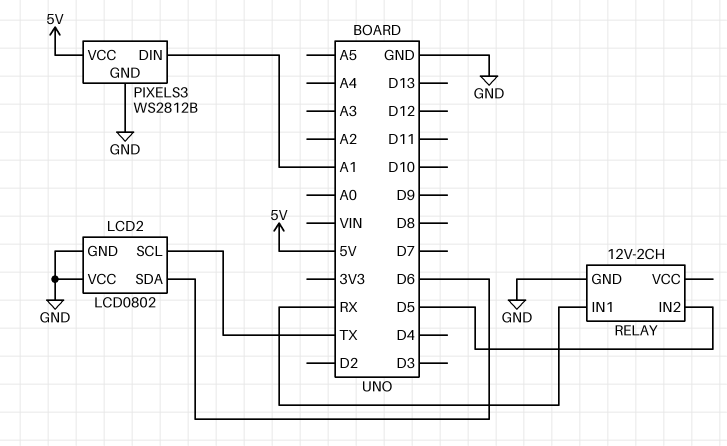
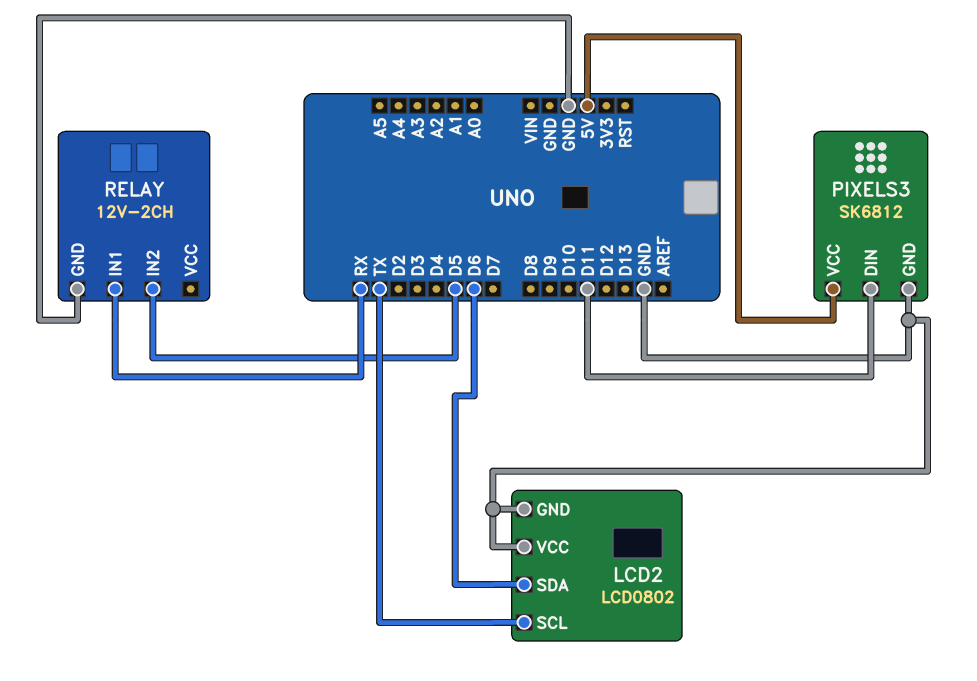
PIXELS3: WS2812B -> SK6812
PIXELS3 pin DIN: A1 -> D11

